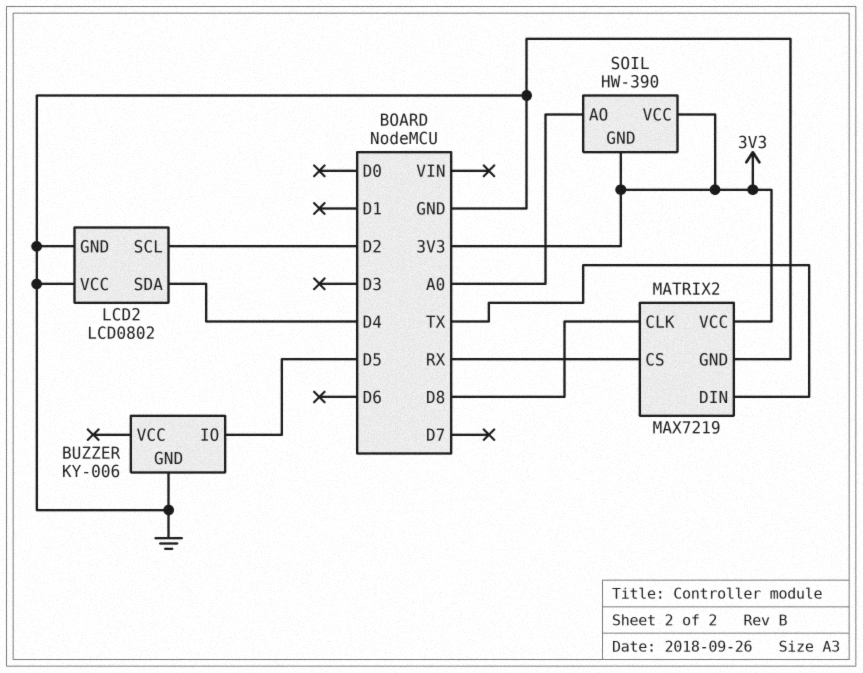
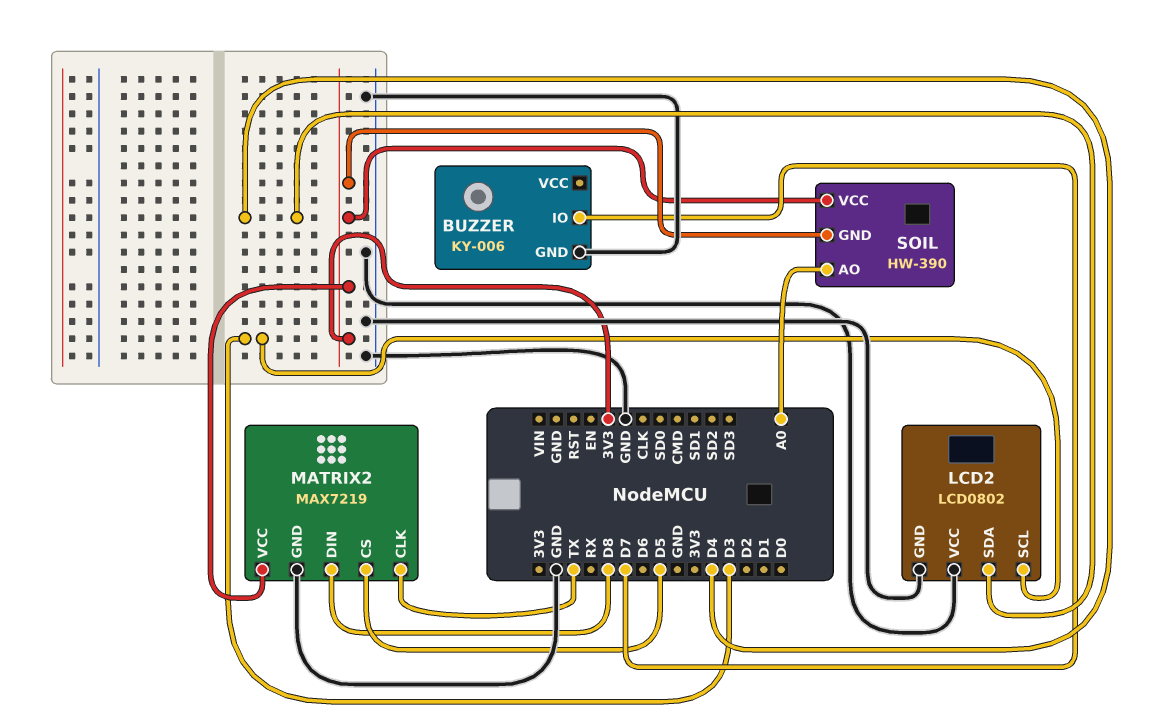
BUZZER pin IO: D5 -> D7
LCD2 pin SCL: D2 -> D3
MATRIX2 pin CLK: D8 -> TX
MATRIX2 pin CS: RX -> D5
MATRIX2 pin DIN: TX -> D8

